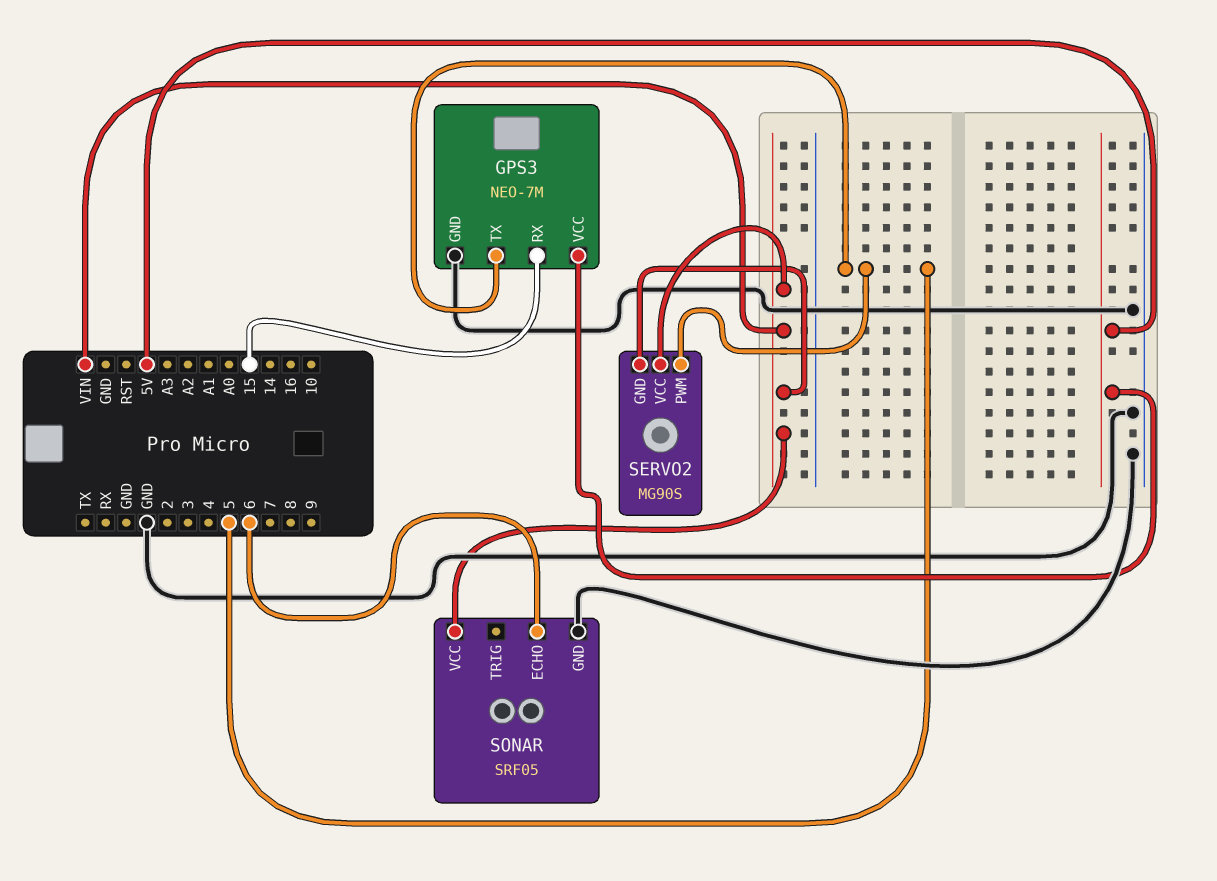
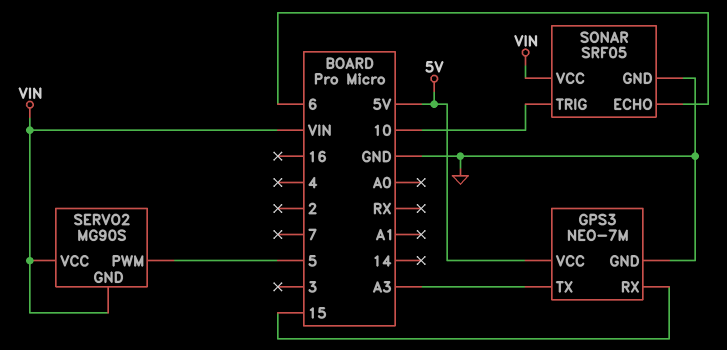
GPS3 pin TX: 5 -> A3
SONAR pin TRIG: none -> 10

